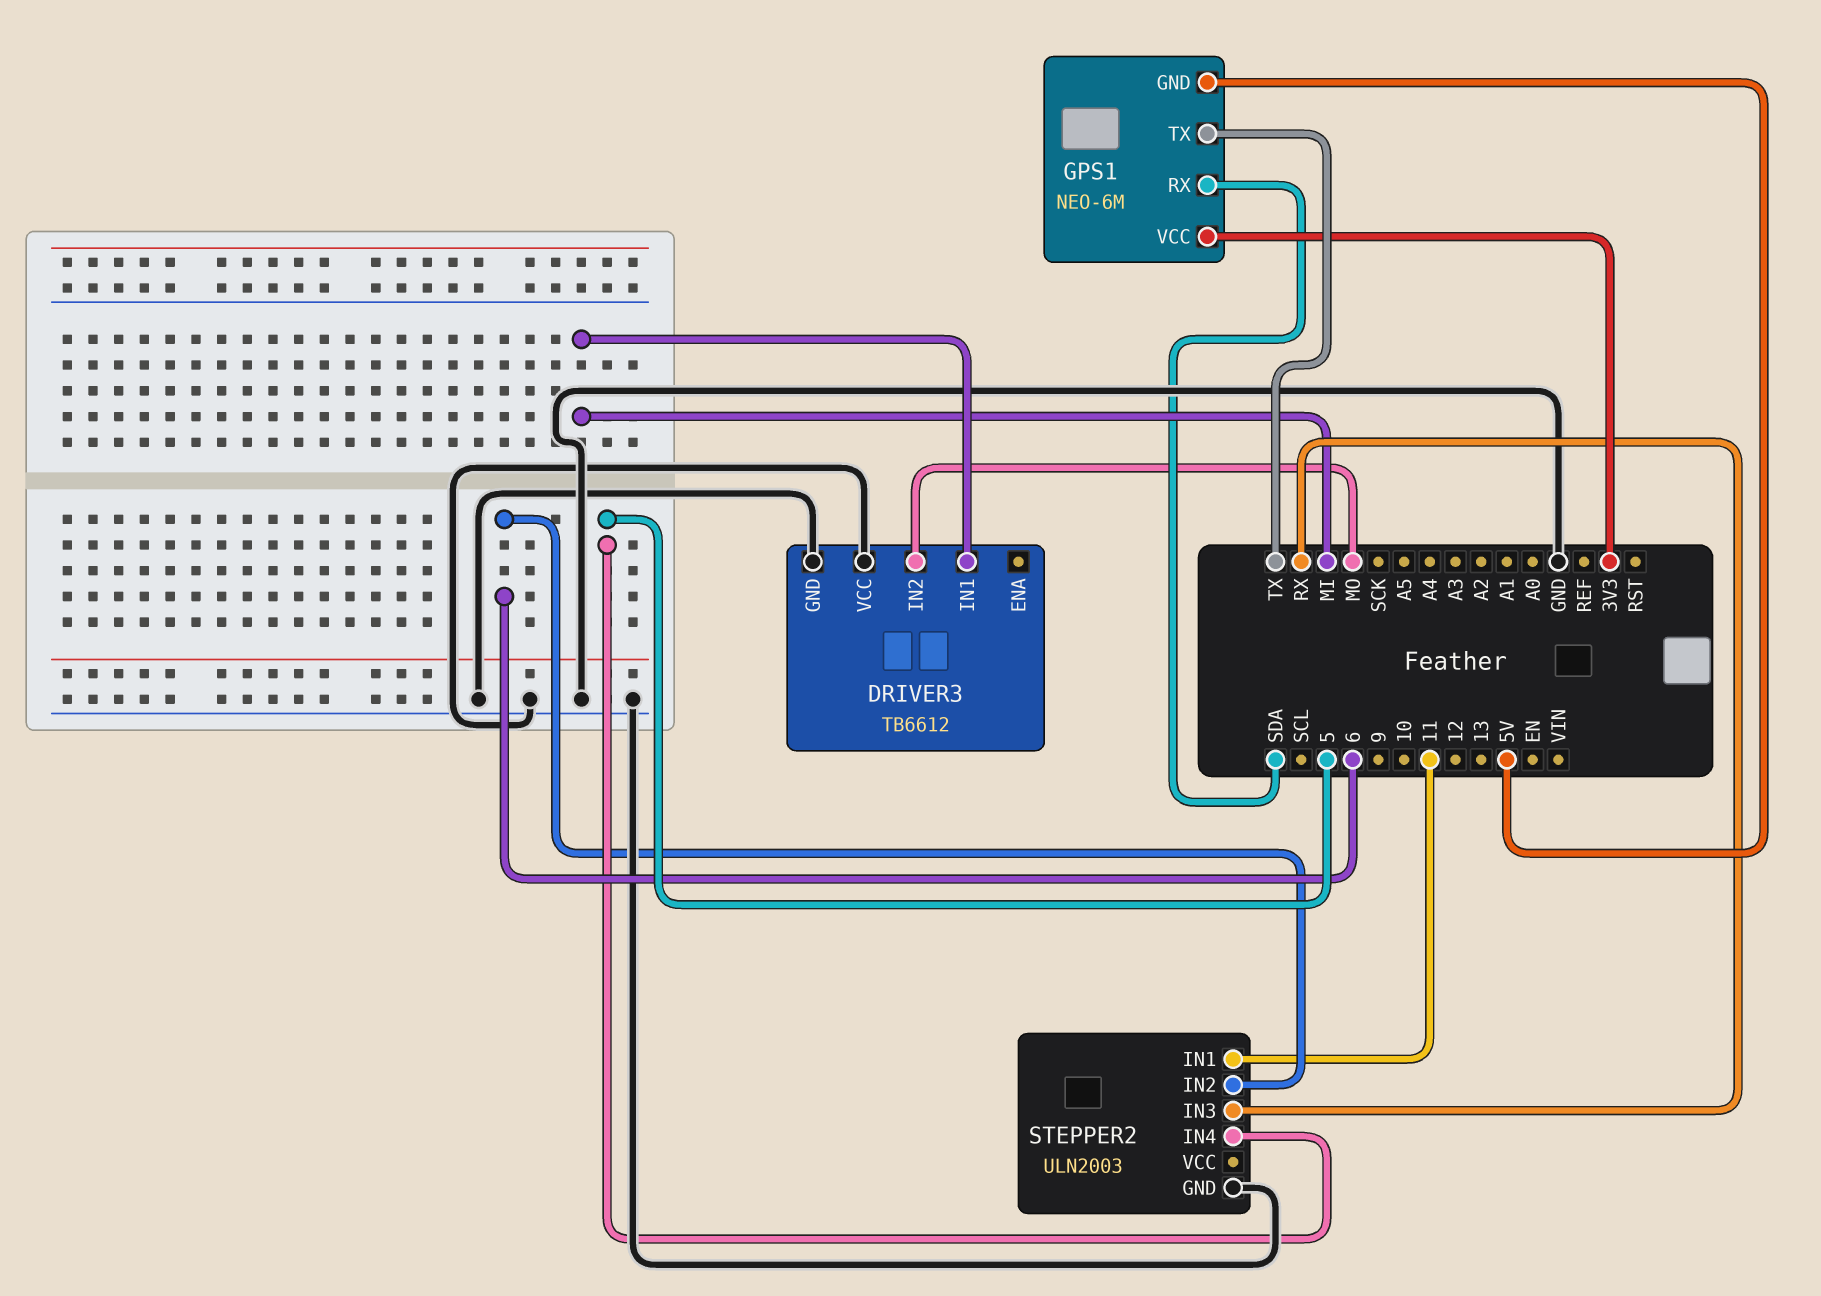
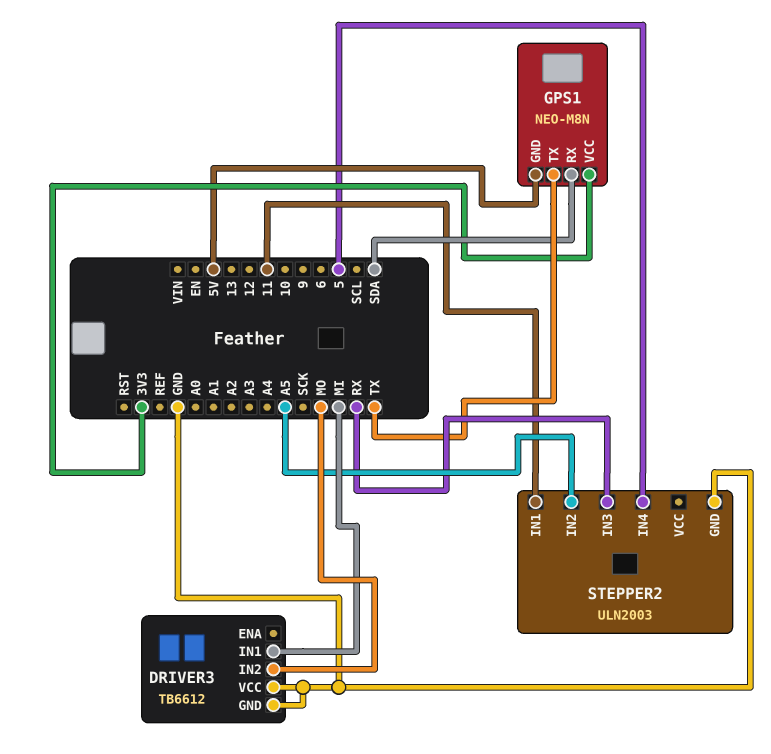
GPS1: NEO-6M -> NEO-M8N
STEPPER2 pin IN2: 6 -> A5

